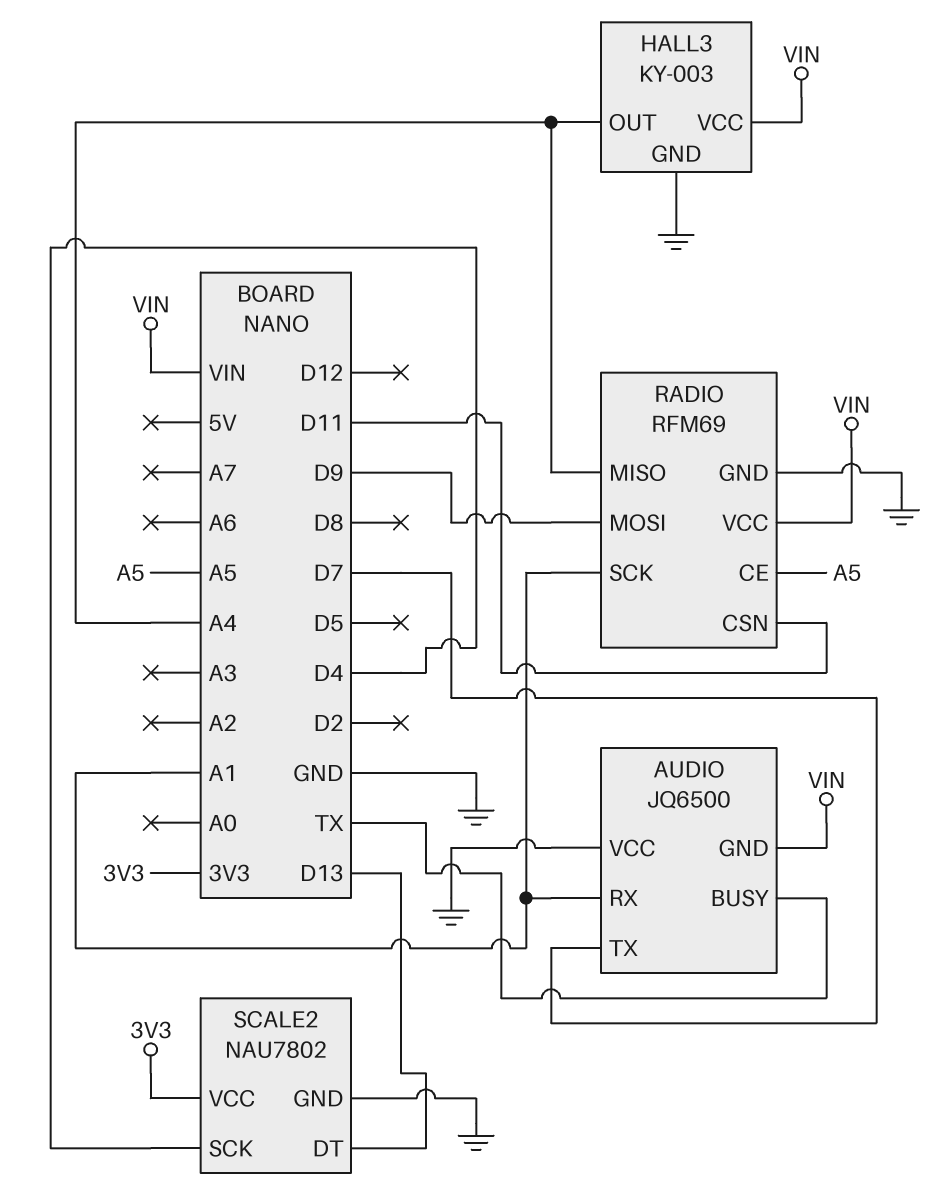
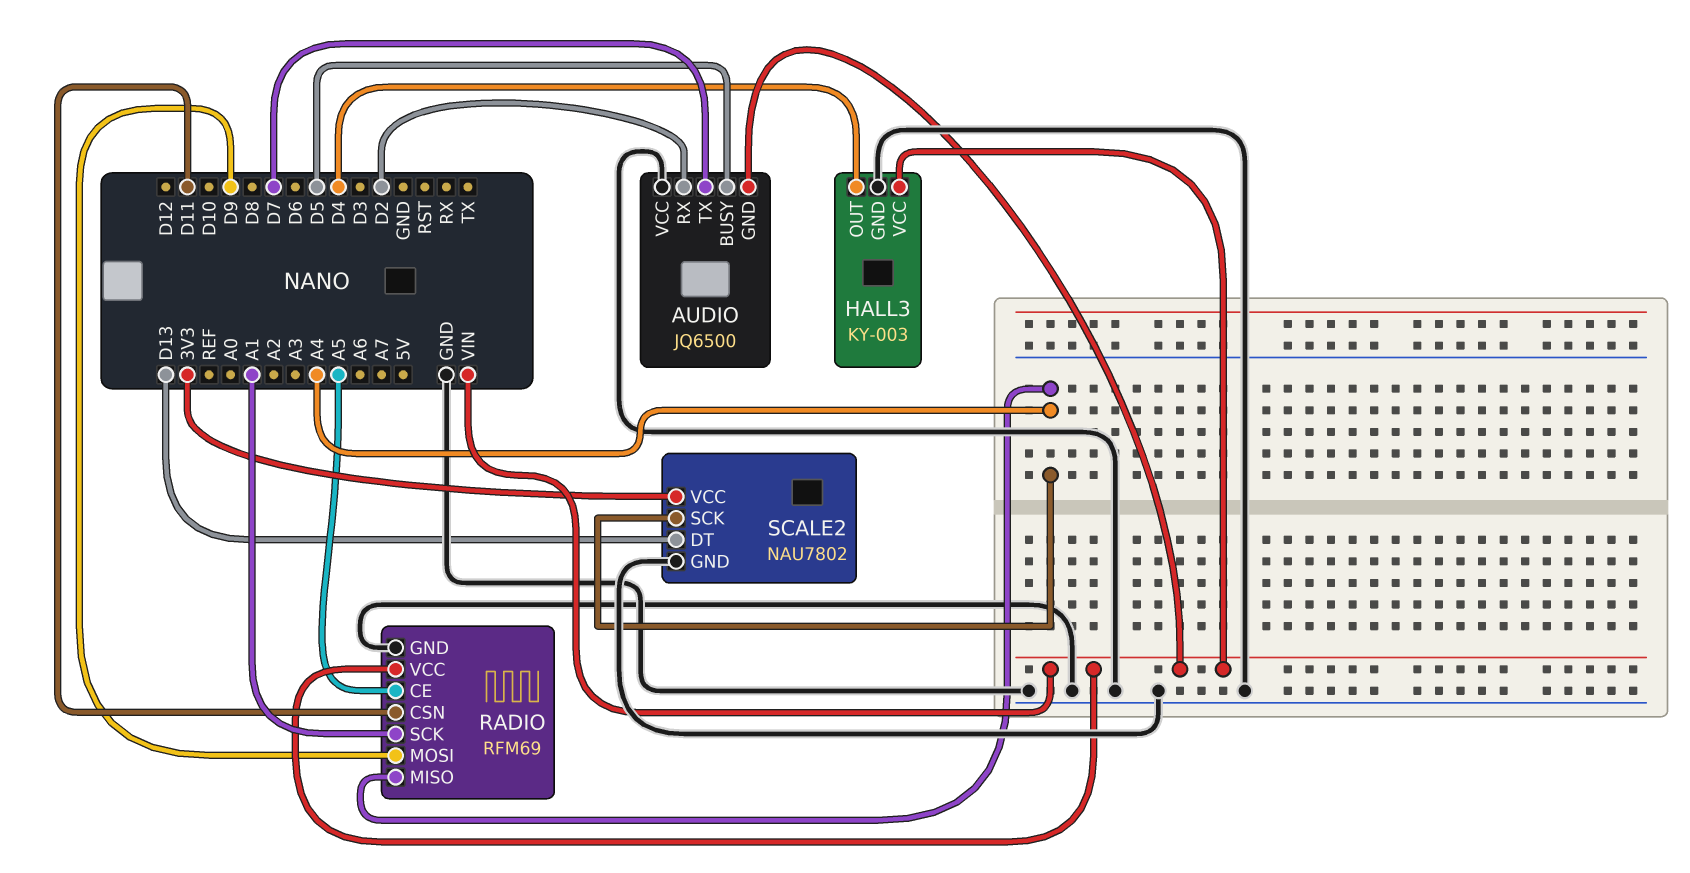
AUDIO pin BUSY: TX -> D5
AUDIO pin RX: A1 -> D2
HALL3 pin OUT: A4 -> D4
SCALE2 pin SCK: D4 -> A4

